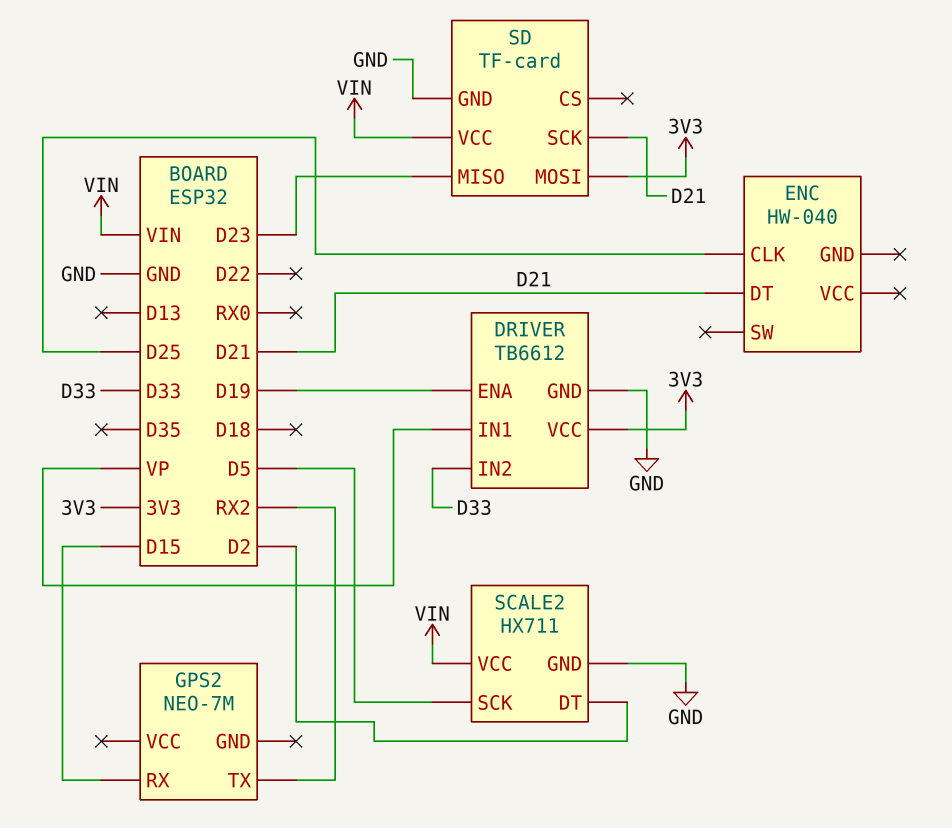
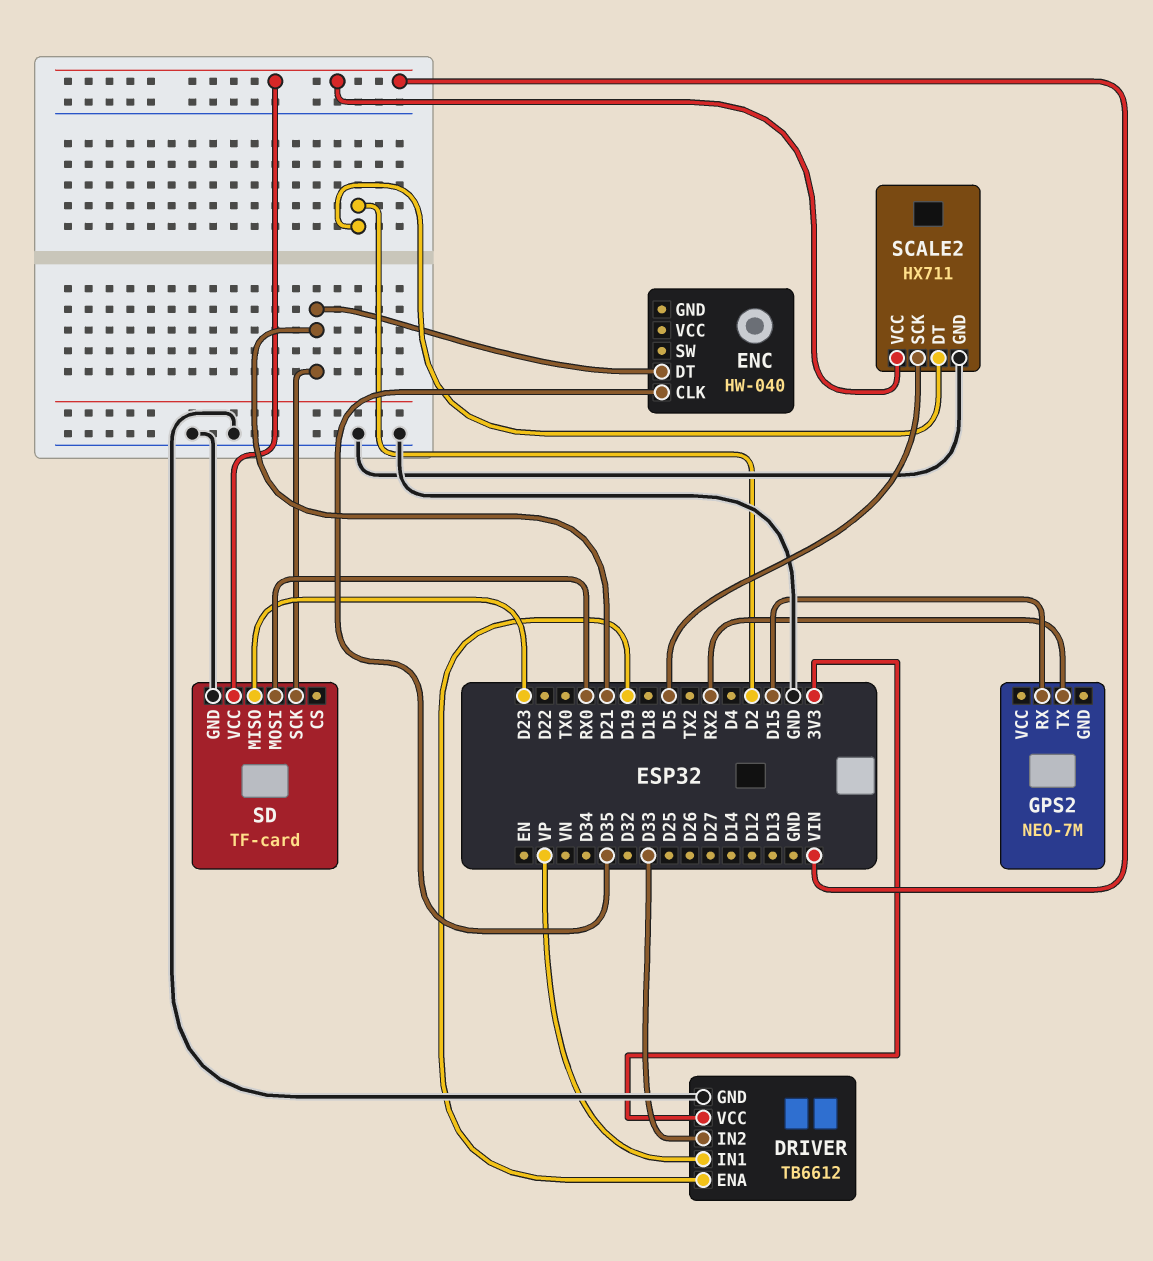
ENC pin CLK: D25 -> D35
SD pin MOSI: 3V3 -> RX0

